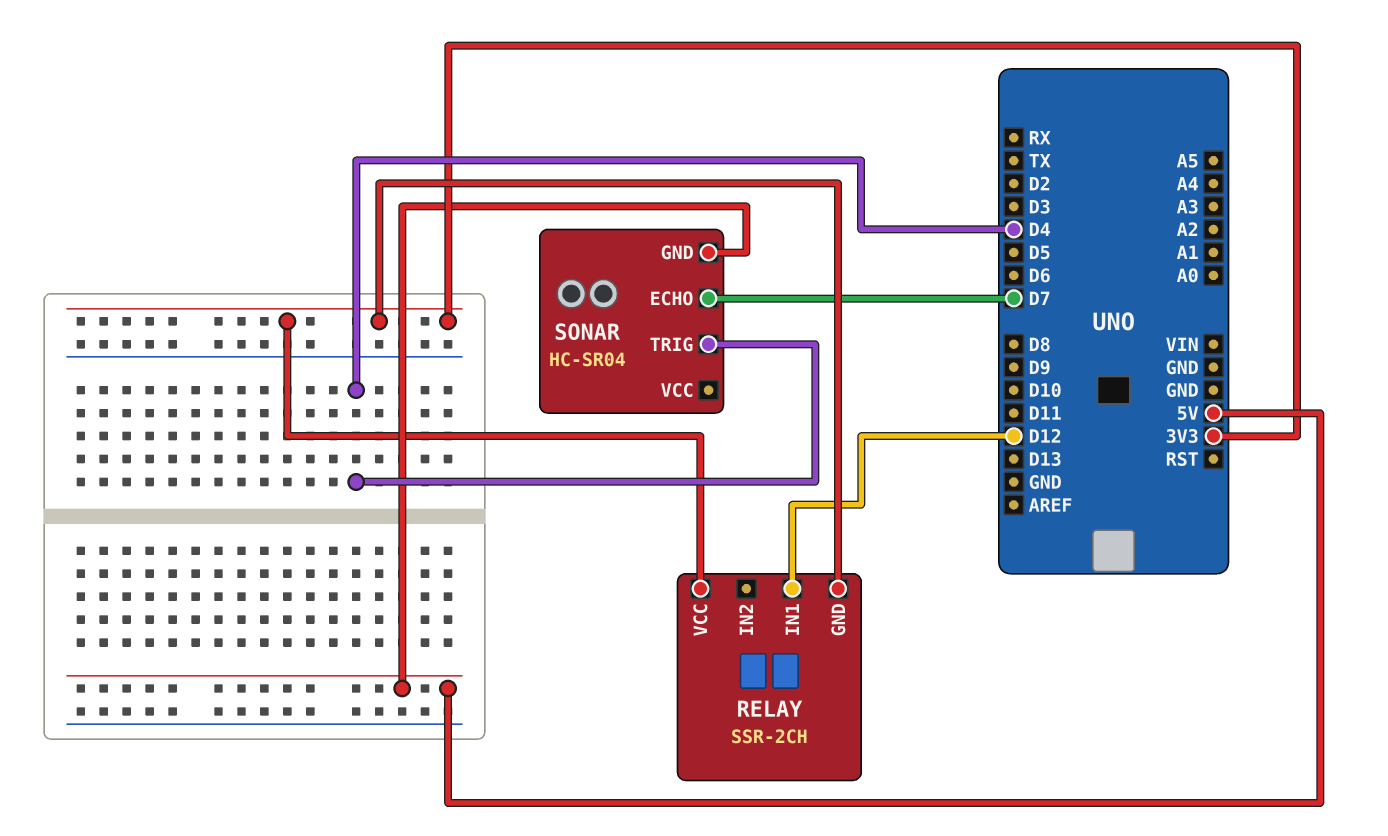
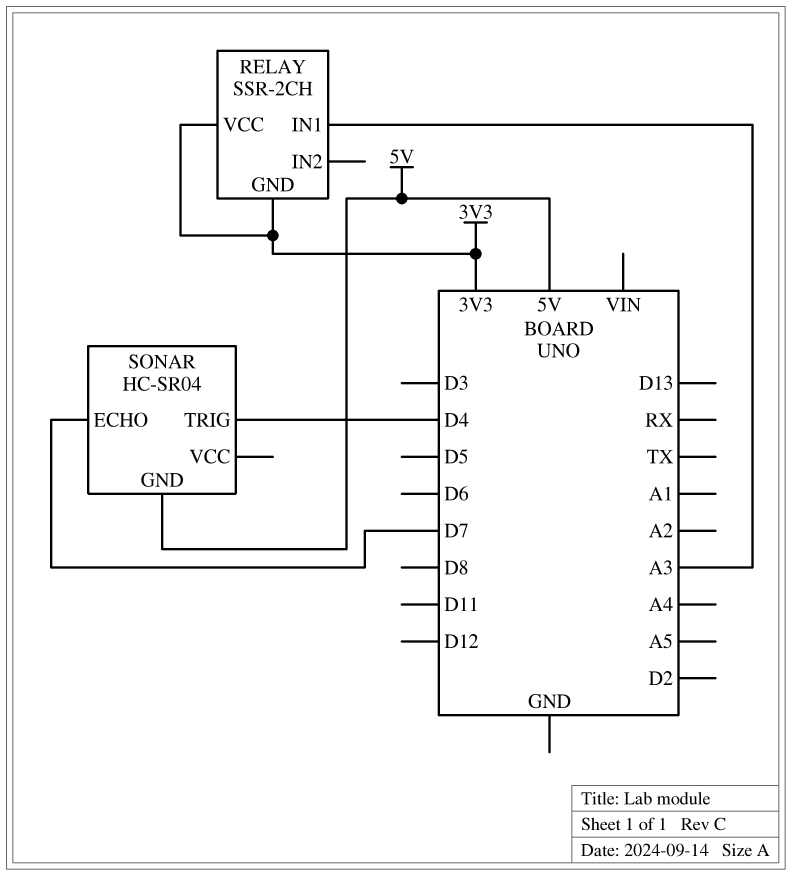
RELAY pin IN1: D12 -> A3

